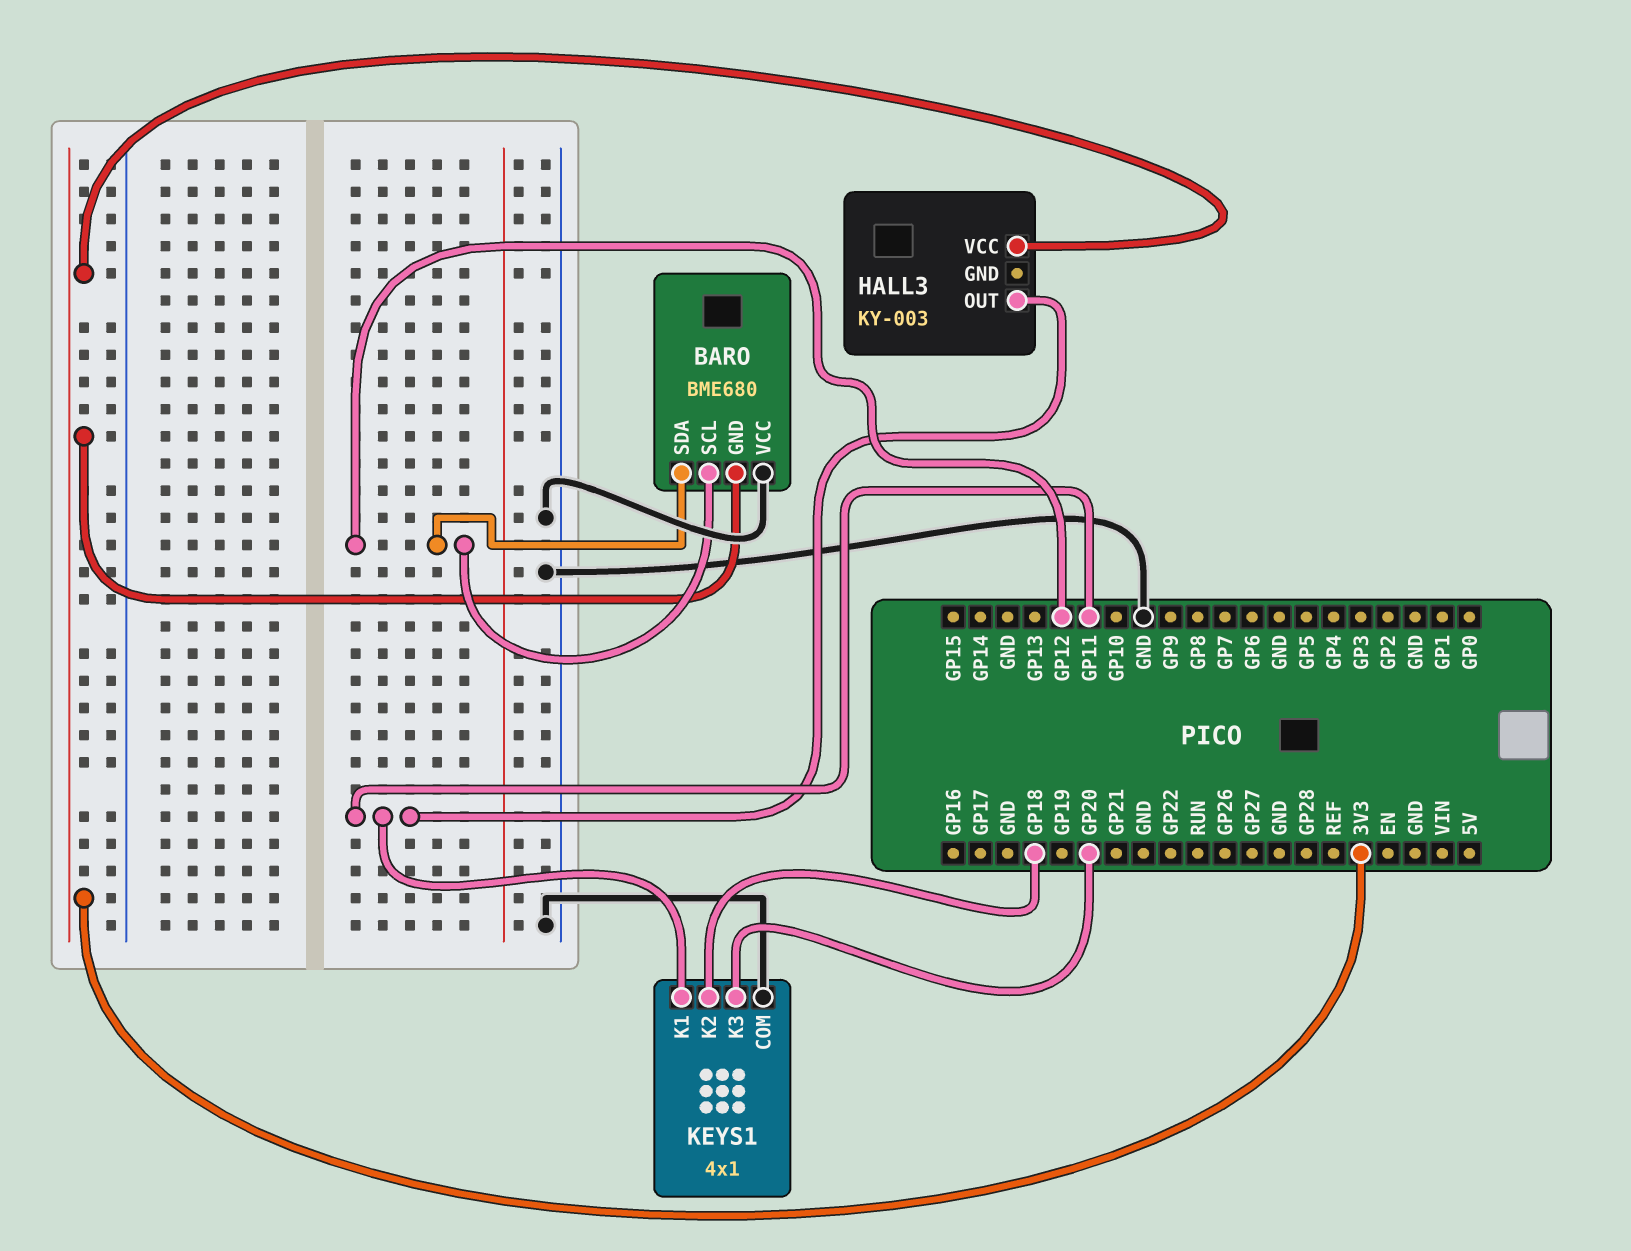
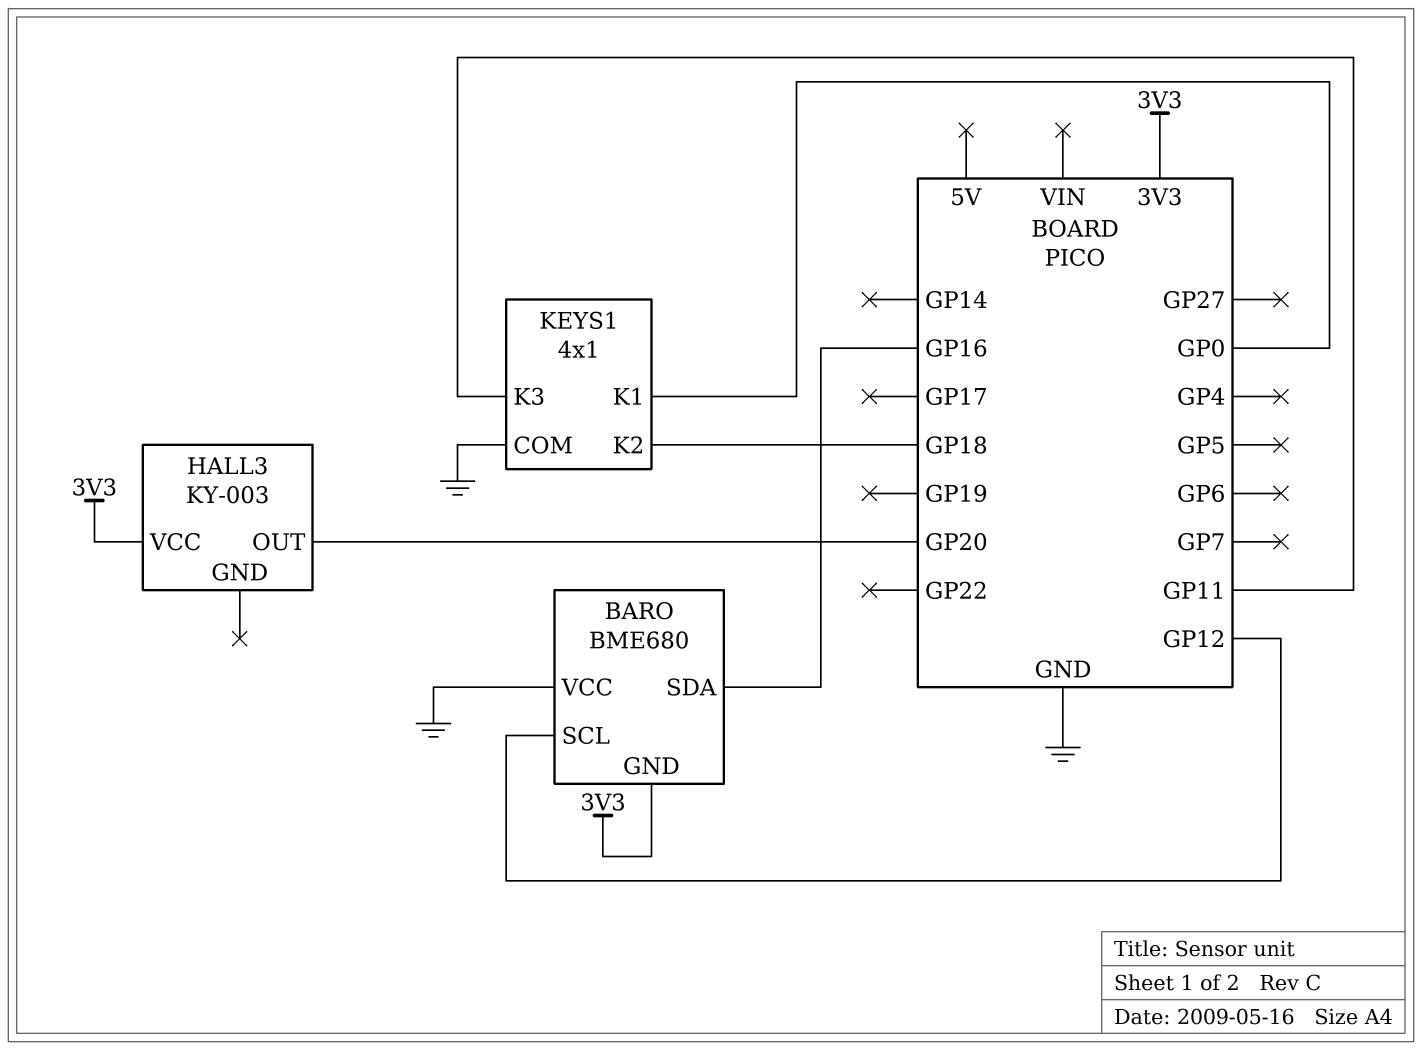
BARO pin SDA: GP12 -> GP16
HALL3 pin OUT: GP11 -> GP20
KEYS1 pin K1: GP11 -> GP0
KEYS1 pin K3: GP20 -> GP11

